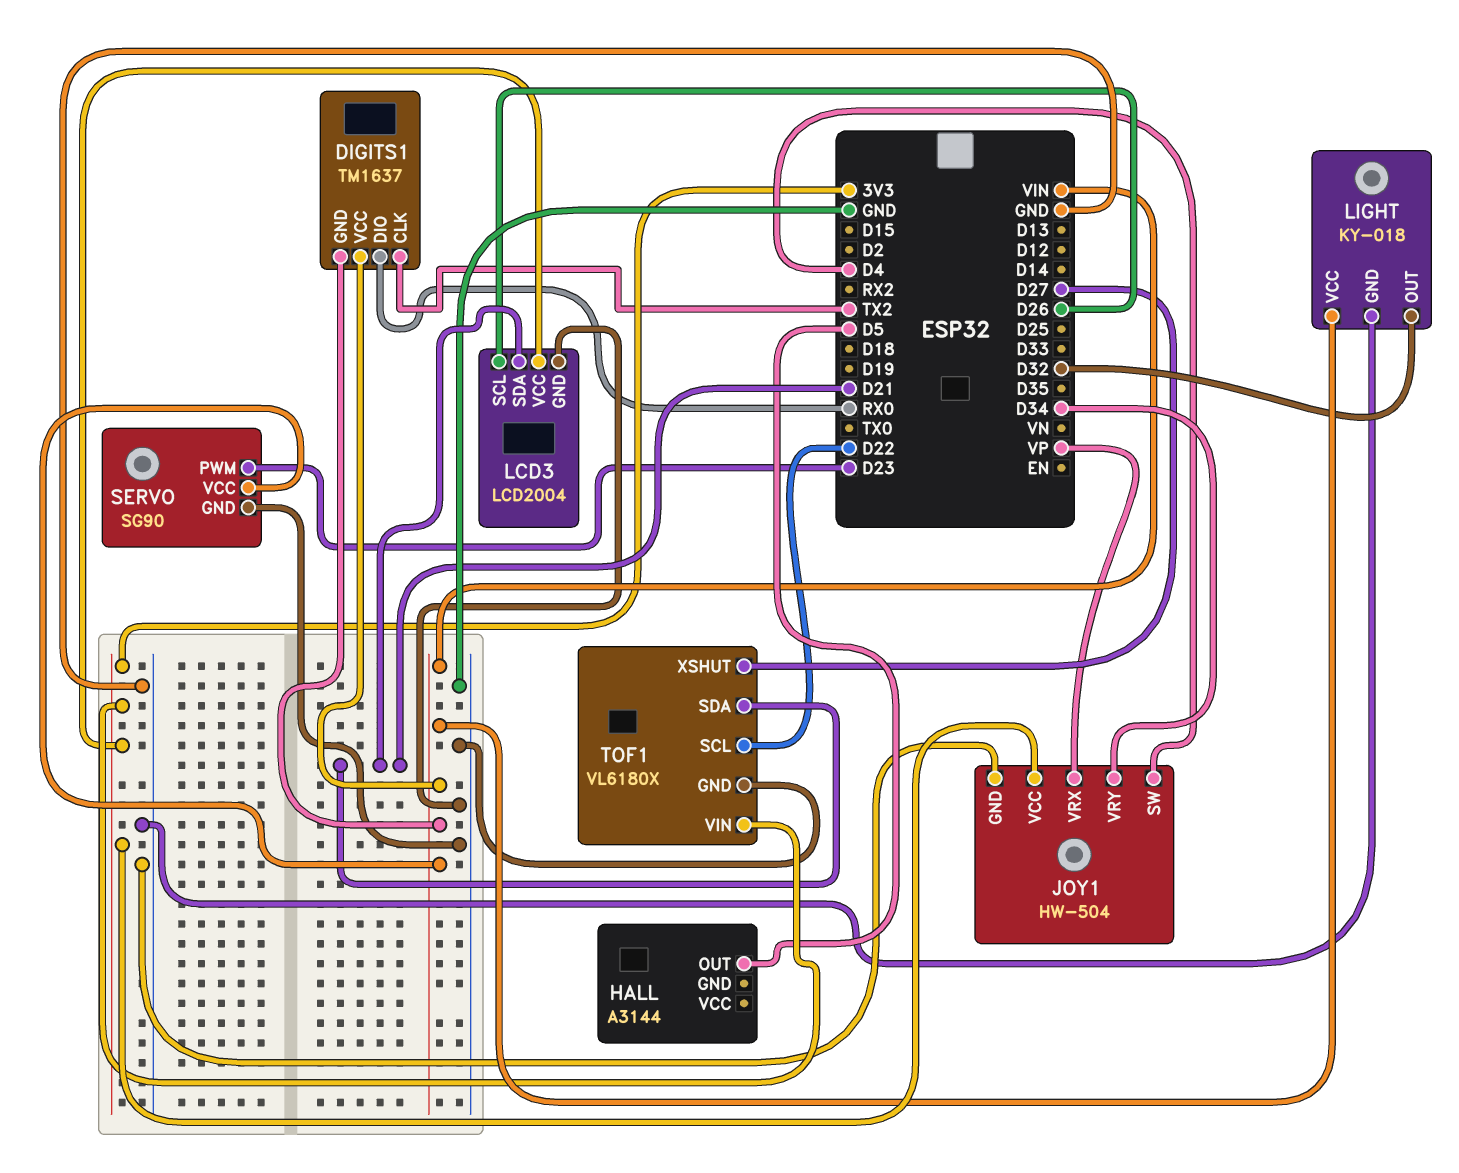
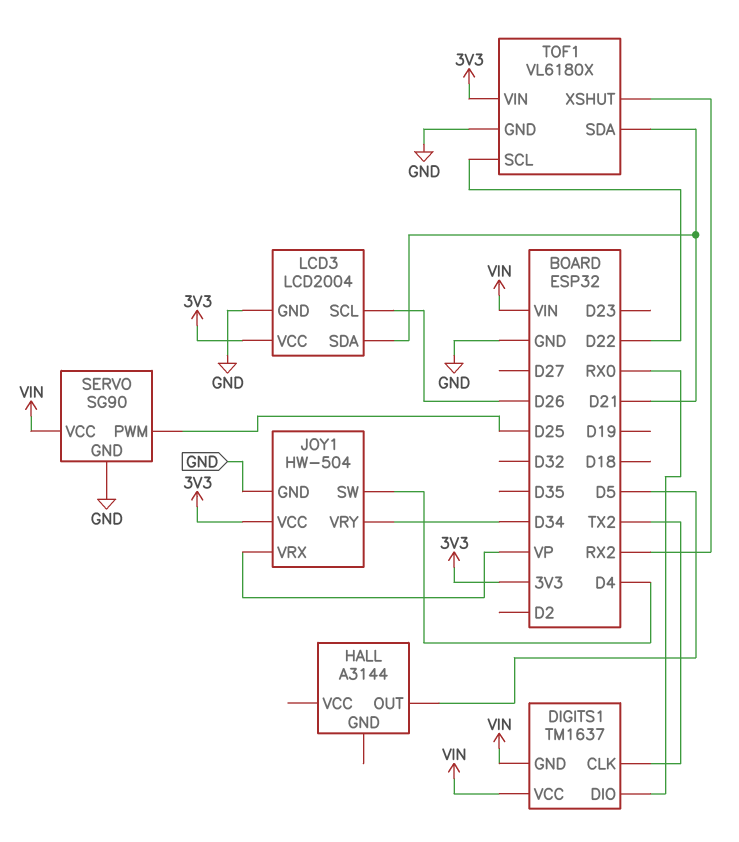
LIGHT: KY-018 -> none
LIGHT pin GND: GND -> none
LIGHT pin OUT: D32 -> none
LIGHT pin VCC: VIN -> none
SERVO pin PWM: D23 -> D25
TOF1 pin XSHUT: D27 -> RX2

